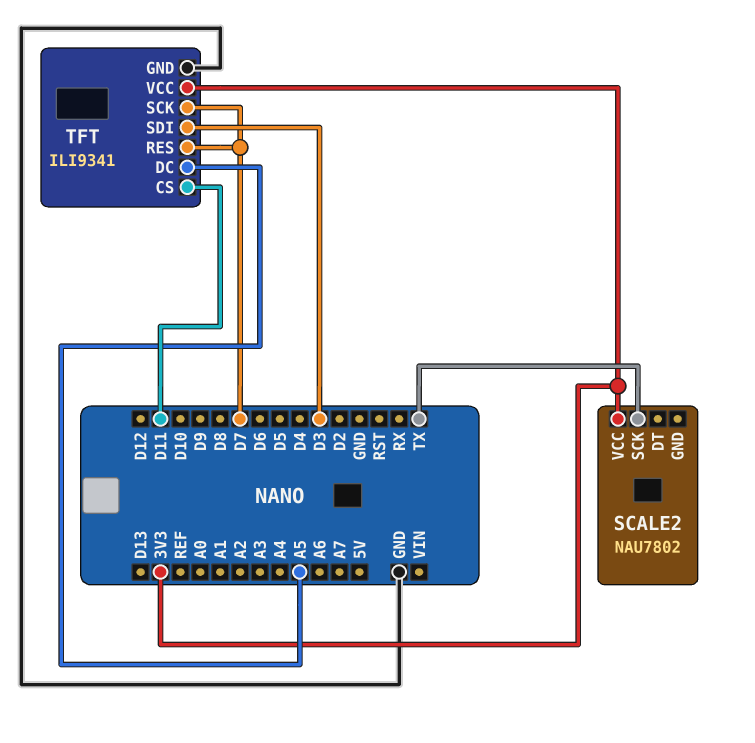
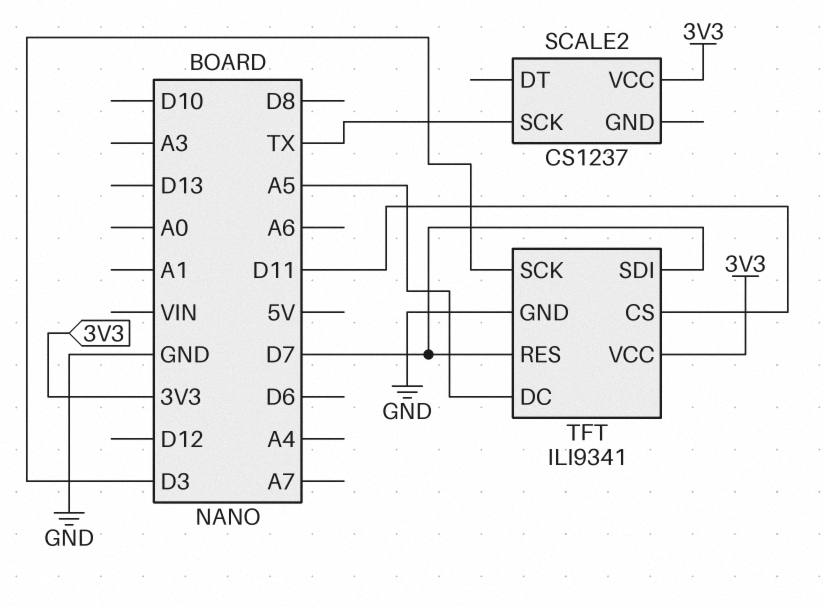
SCALE2: NAU7802 -> CS1237
TFT pin SCK: D7 -> D3
TFT pin SDI: D3 -> D7

